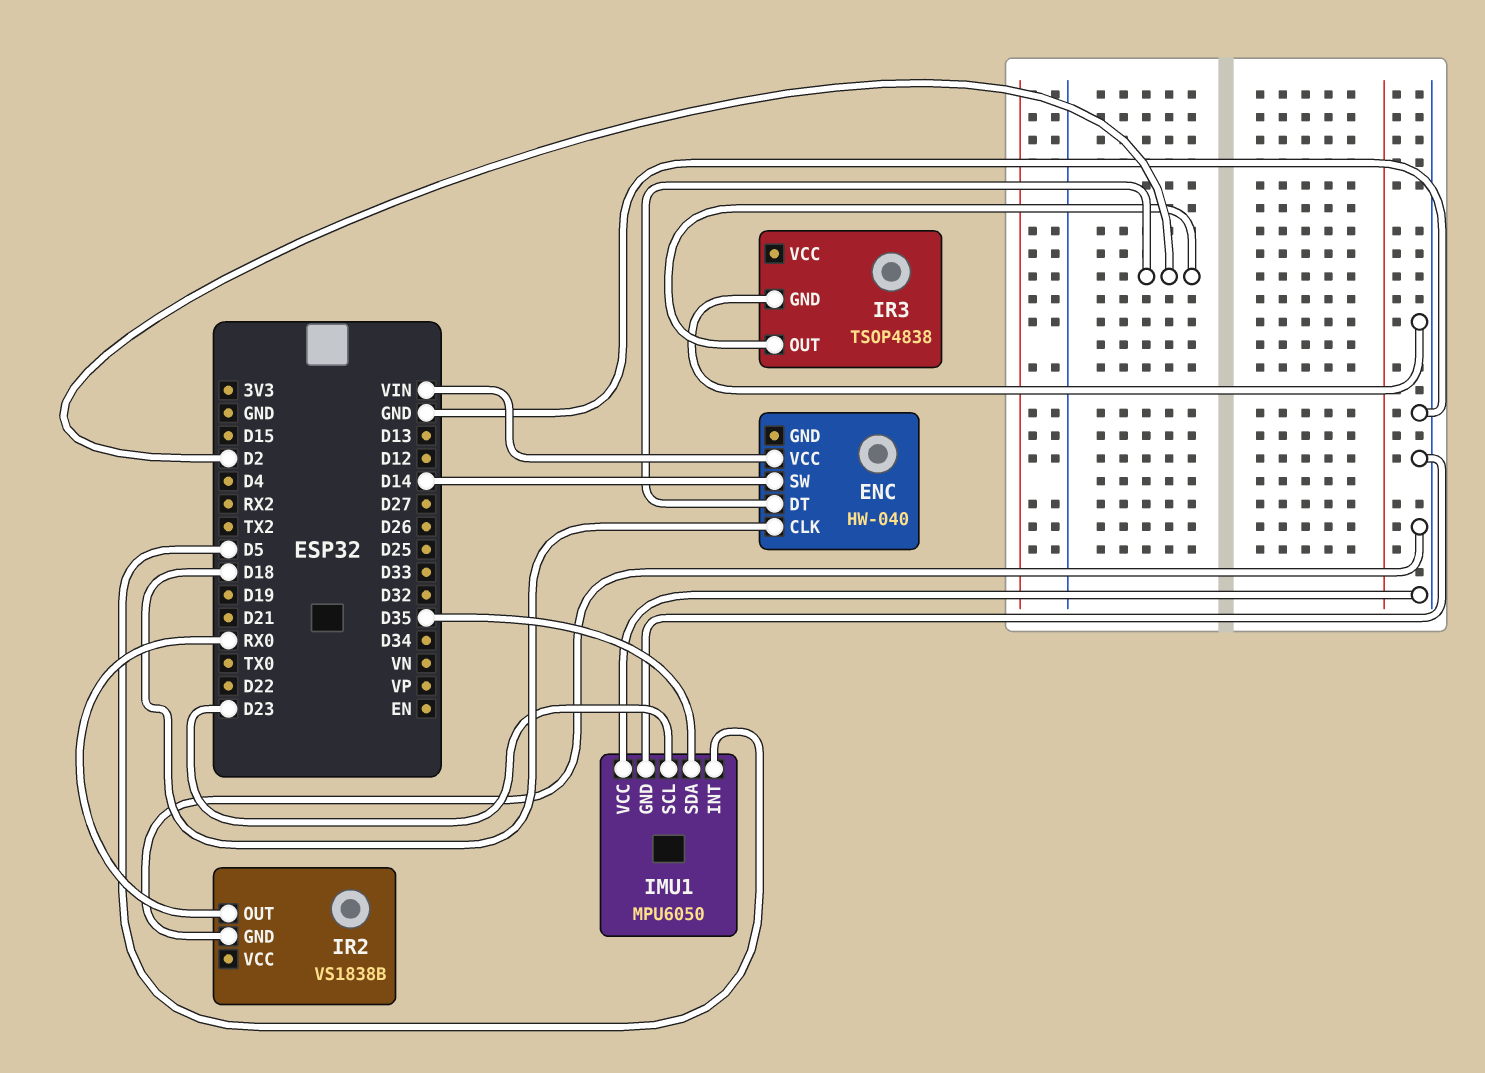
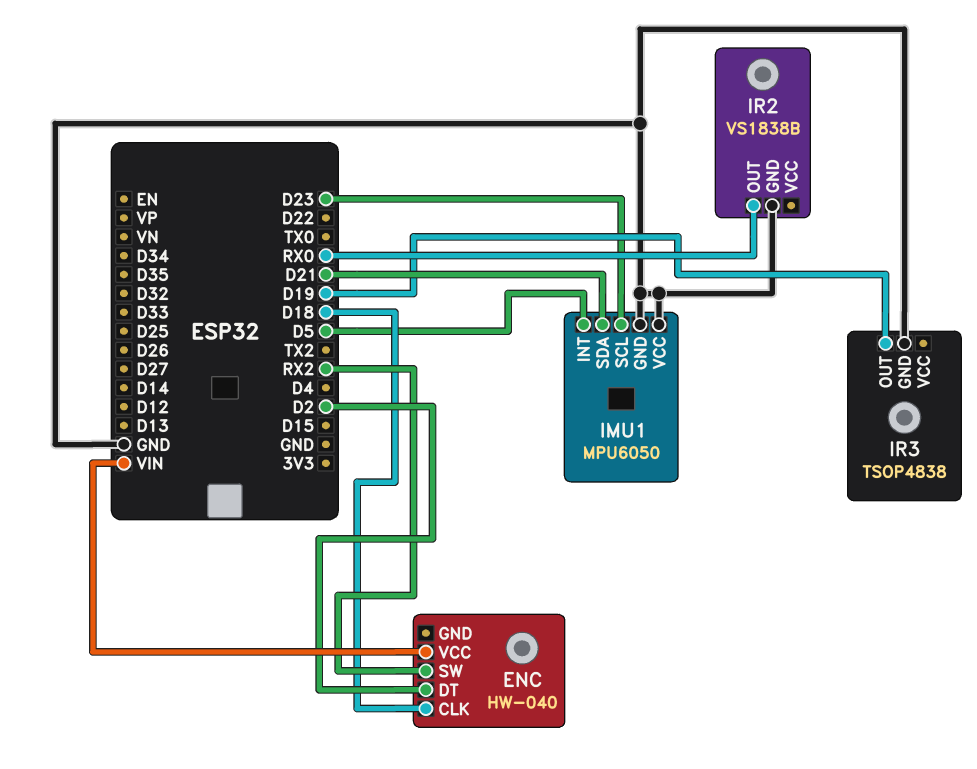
ENC pin SW: D14 -> RX2
IMU1 pin SDA: D35 -> D21
IR3 pin OUT: D2 -> D19

